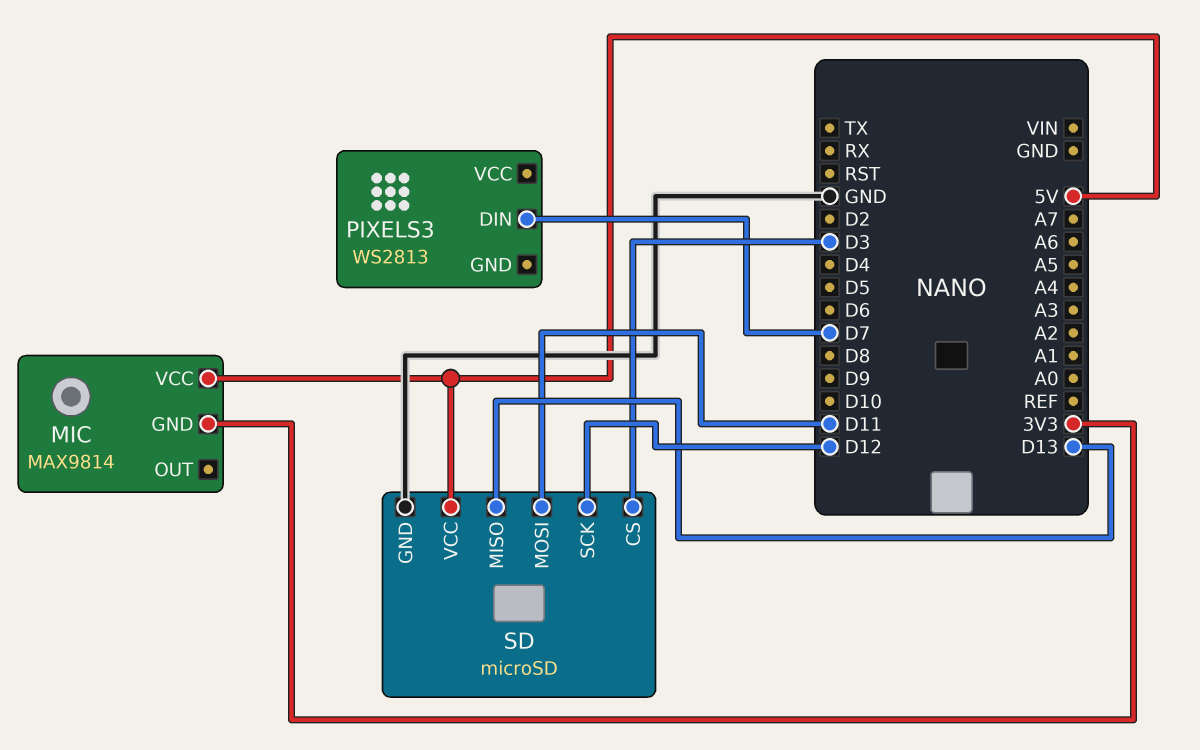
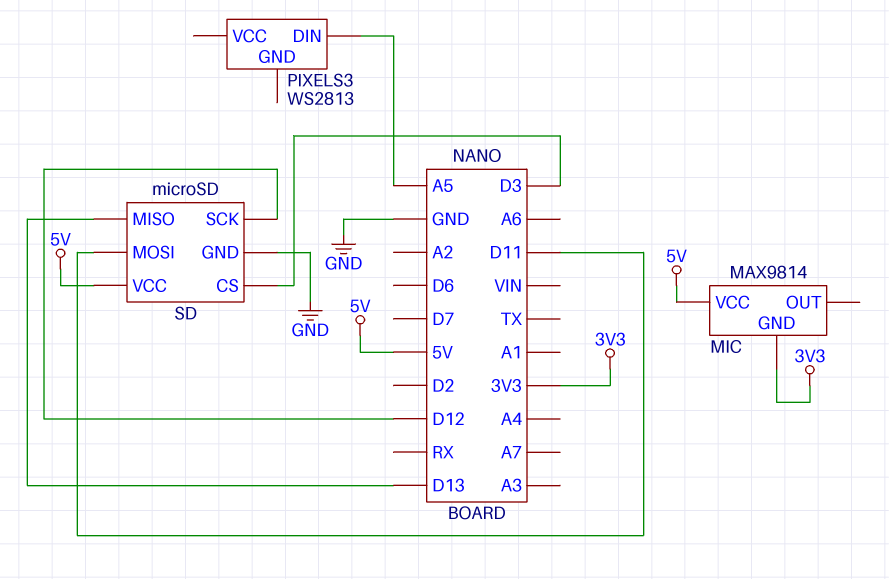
PIXELS3 pin DIN: D7 -> A5

